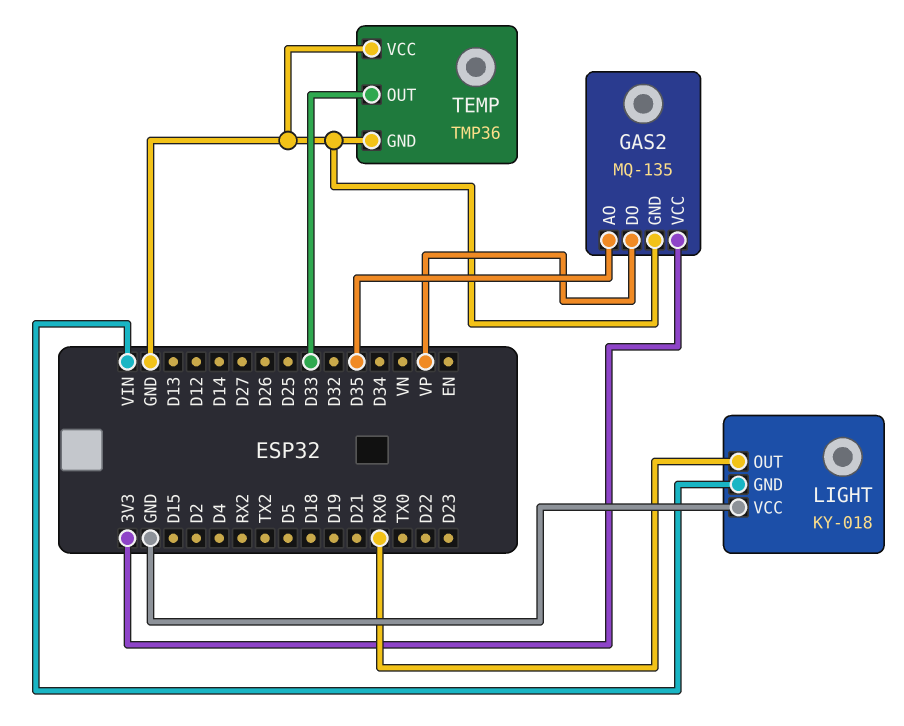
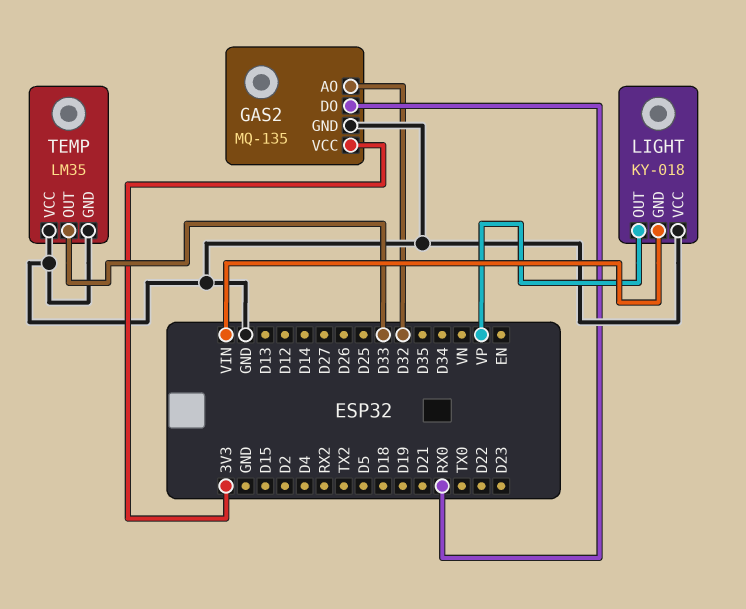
GAS2 pin AO: D35 -> D32
GAS2 pin DO: VP -> RX0
LIGHT pin OUT: RX0 -> VP
TEMP: TMP36 -> LM35

